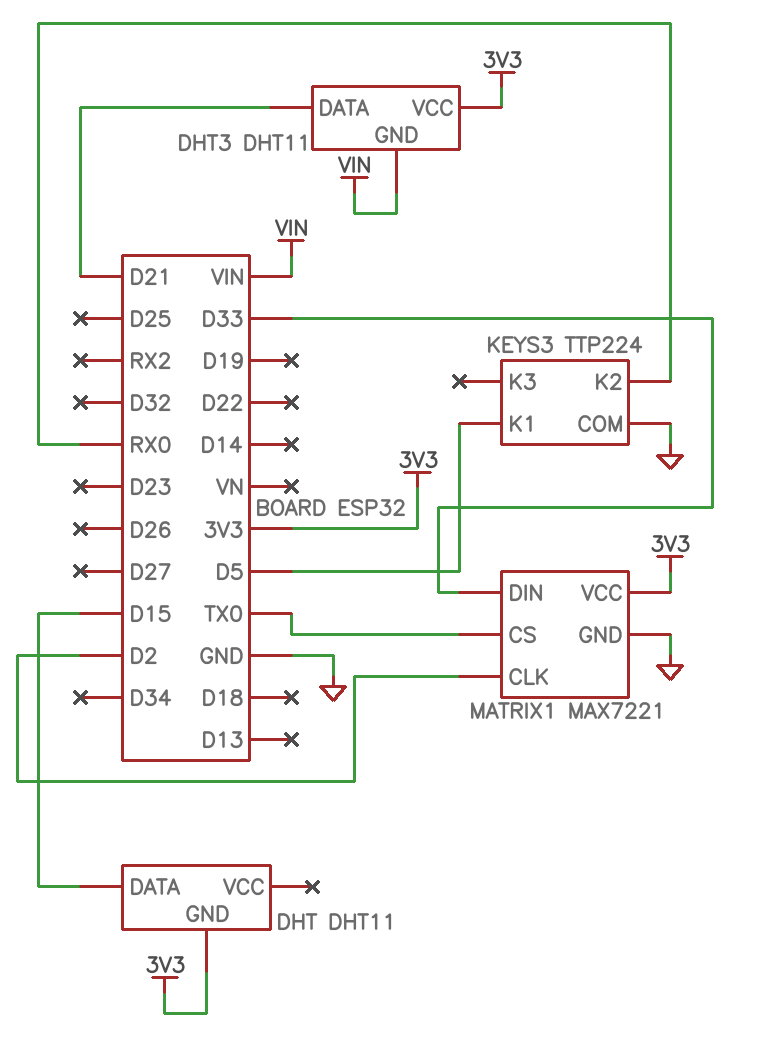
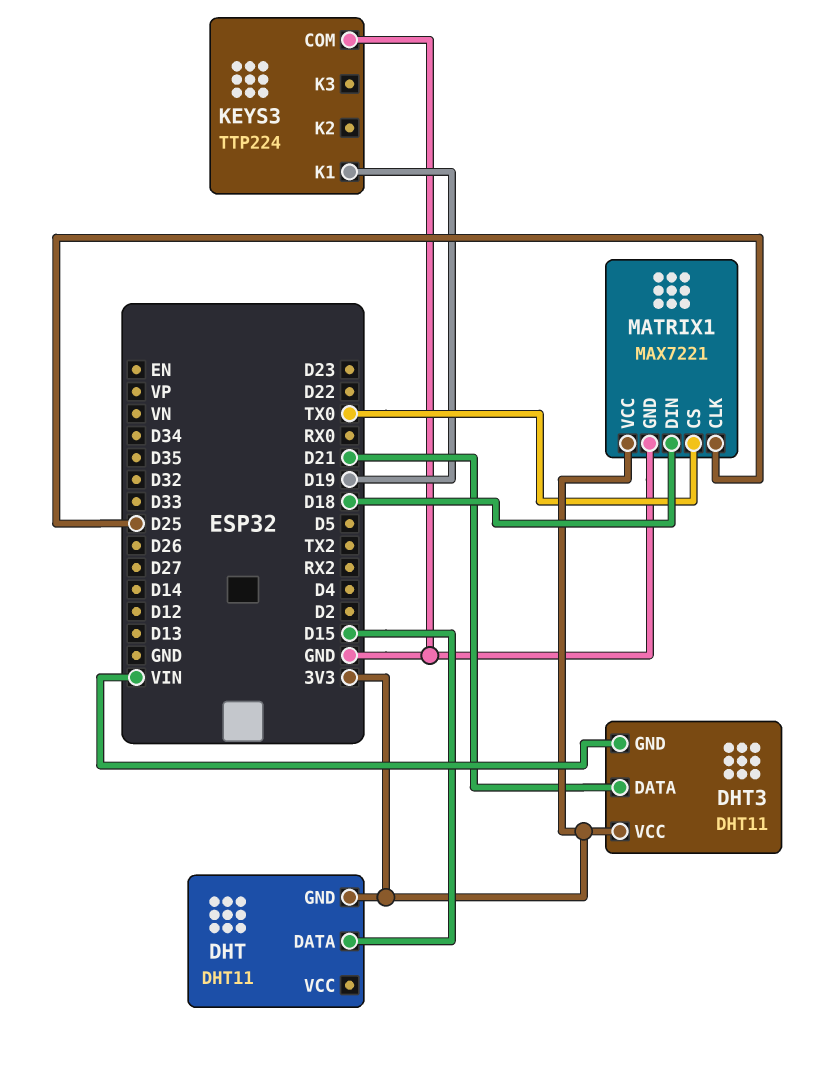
KEYS3 pin K1: D5 -> D19
KEYS3 pin K2: RX0 -> none
MATRIX1 pin CLK: D2 -> D25
MATRIX1 pin DIN: D33 -> D18

